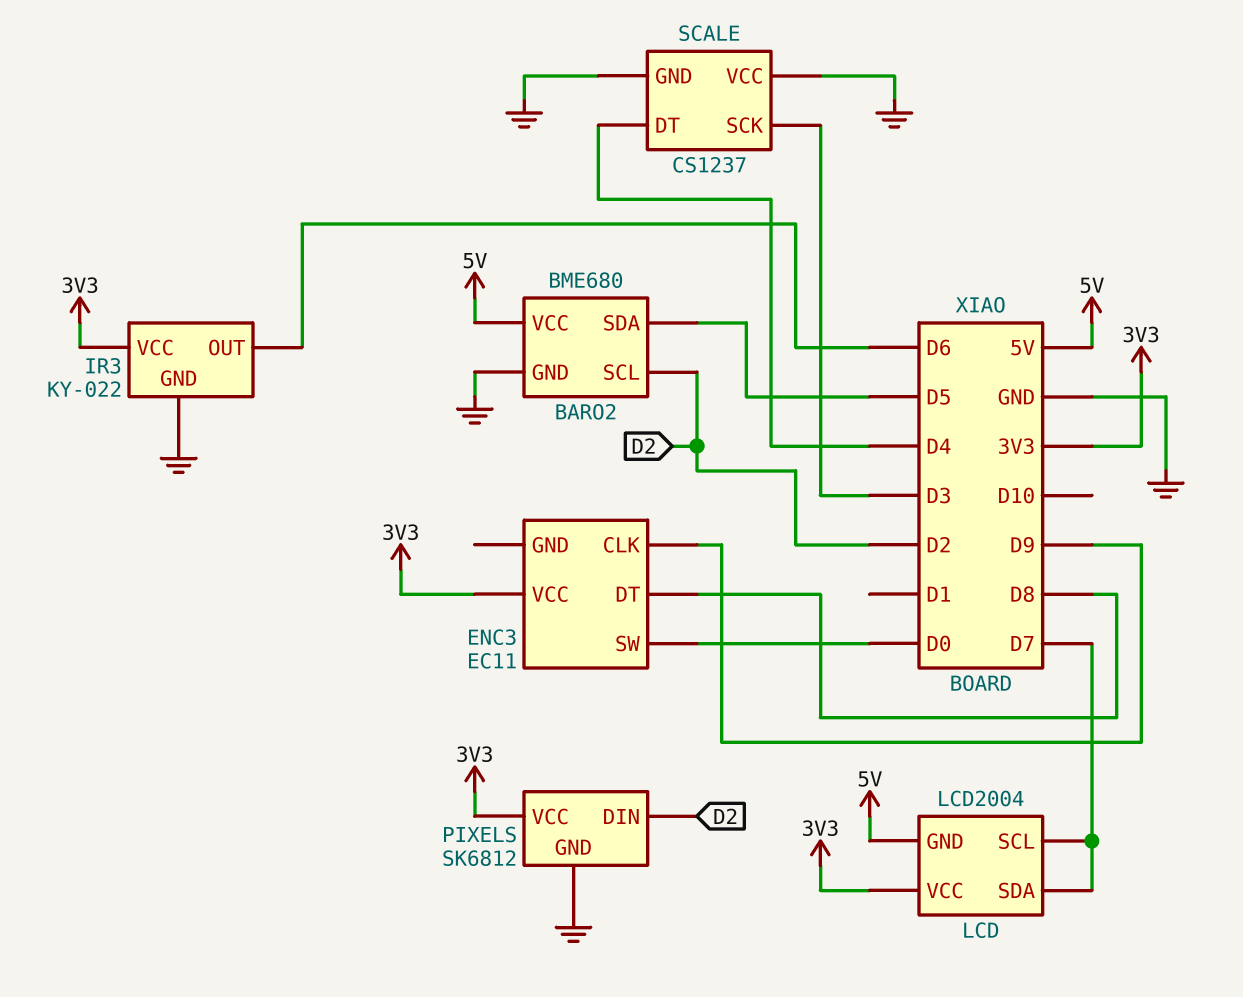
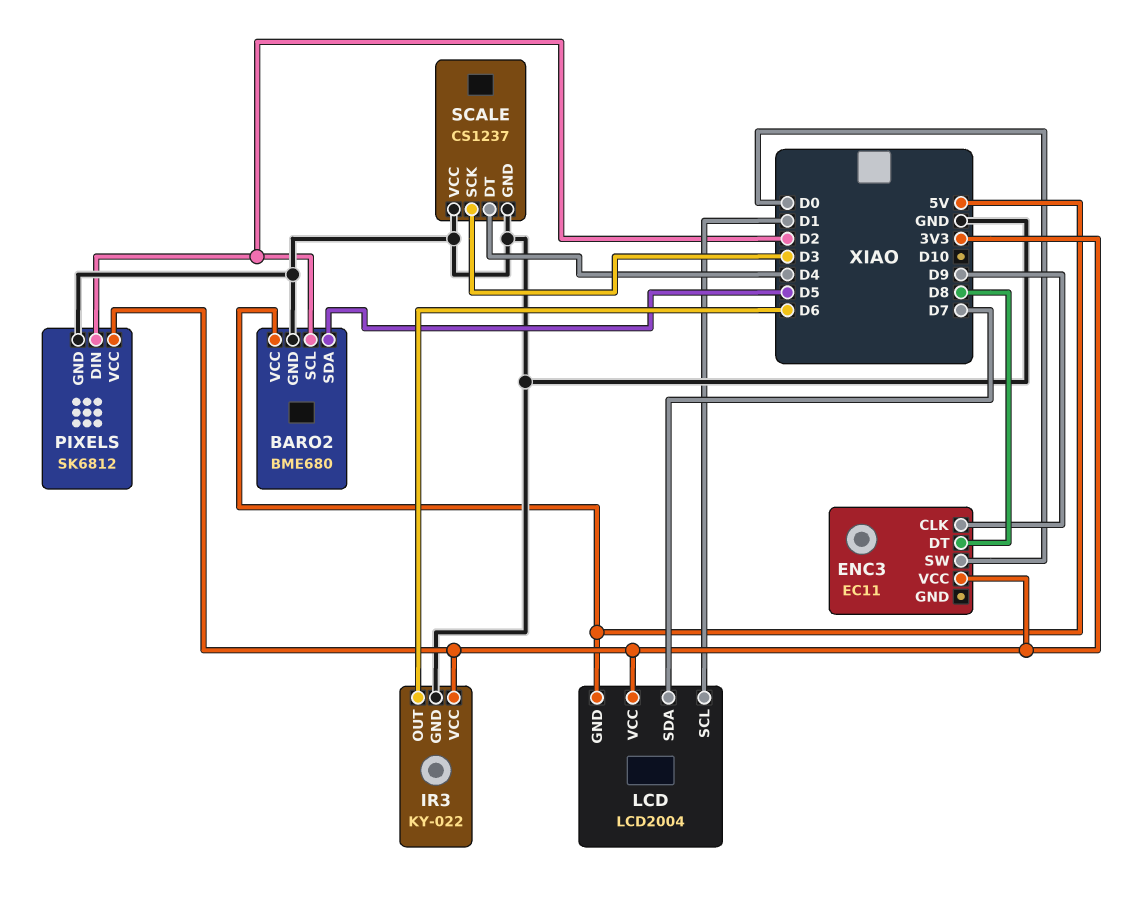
LCD pin SCL: D7 -> D1

